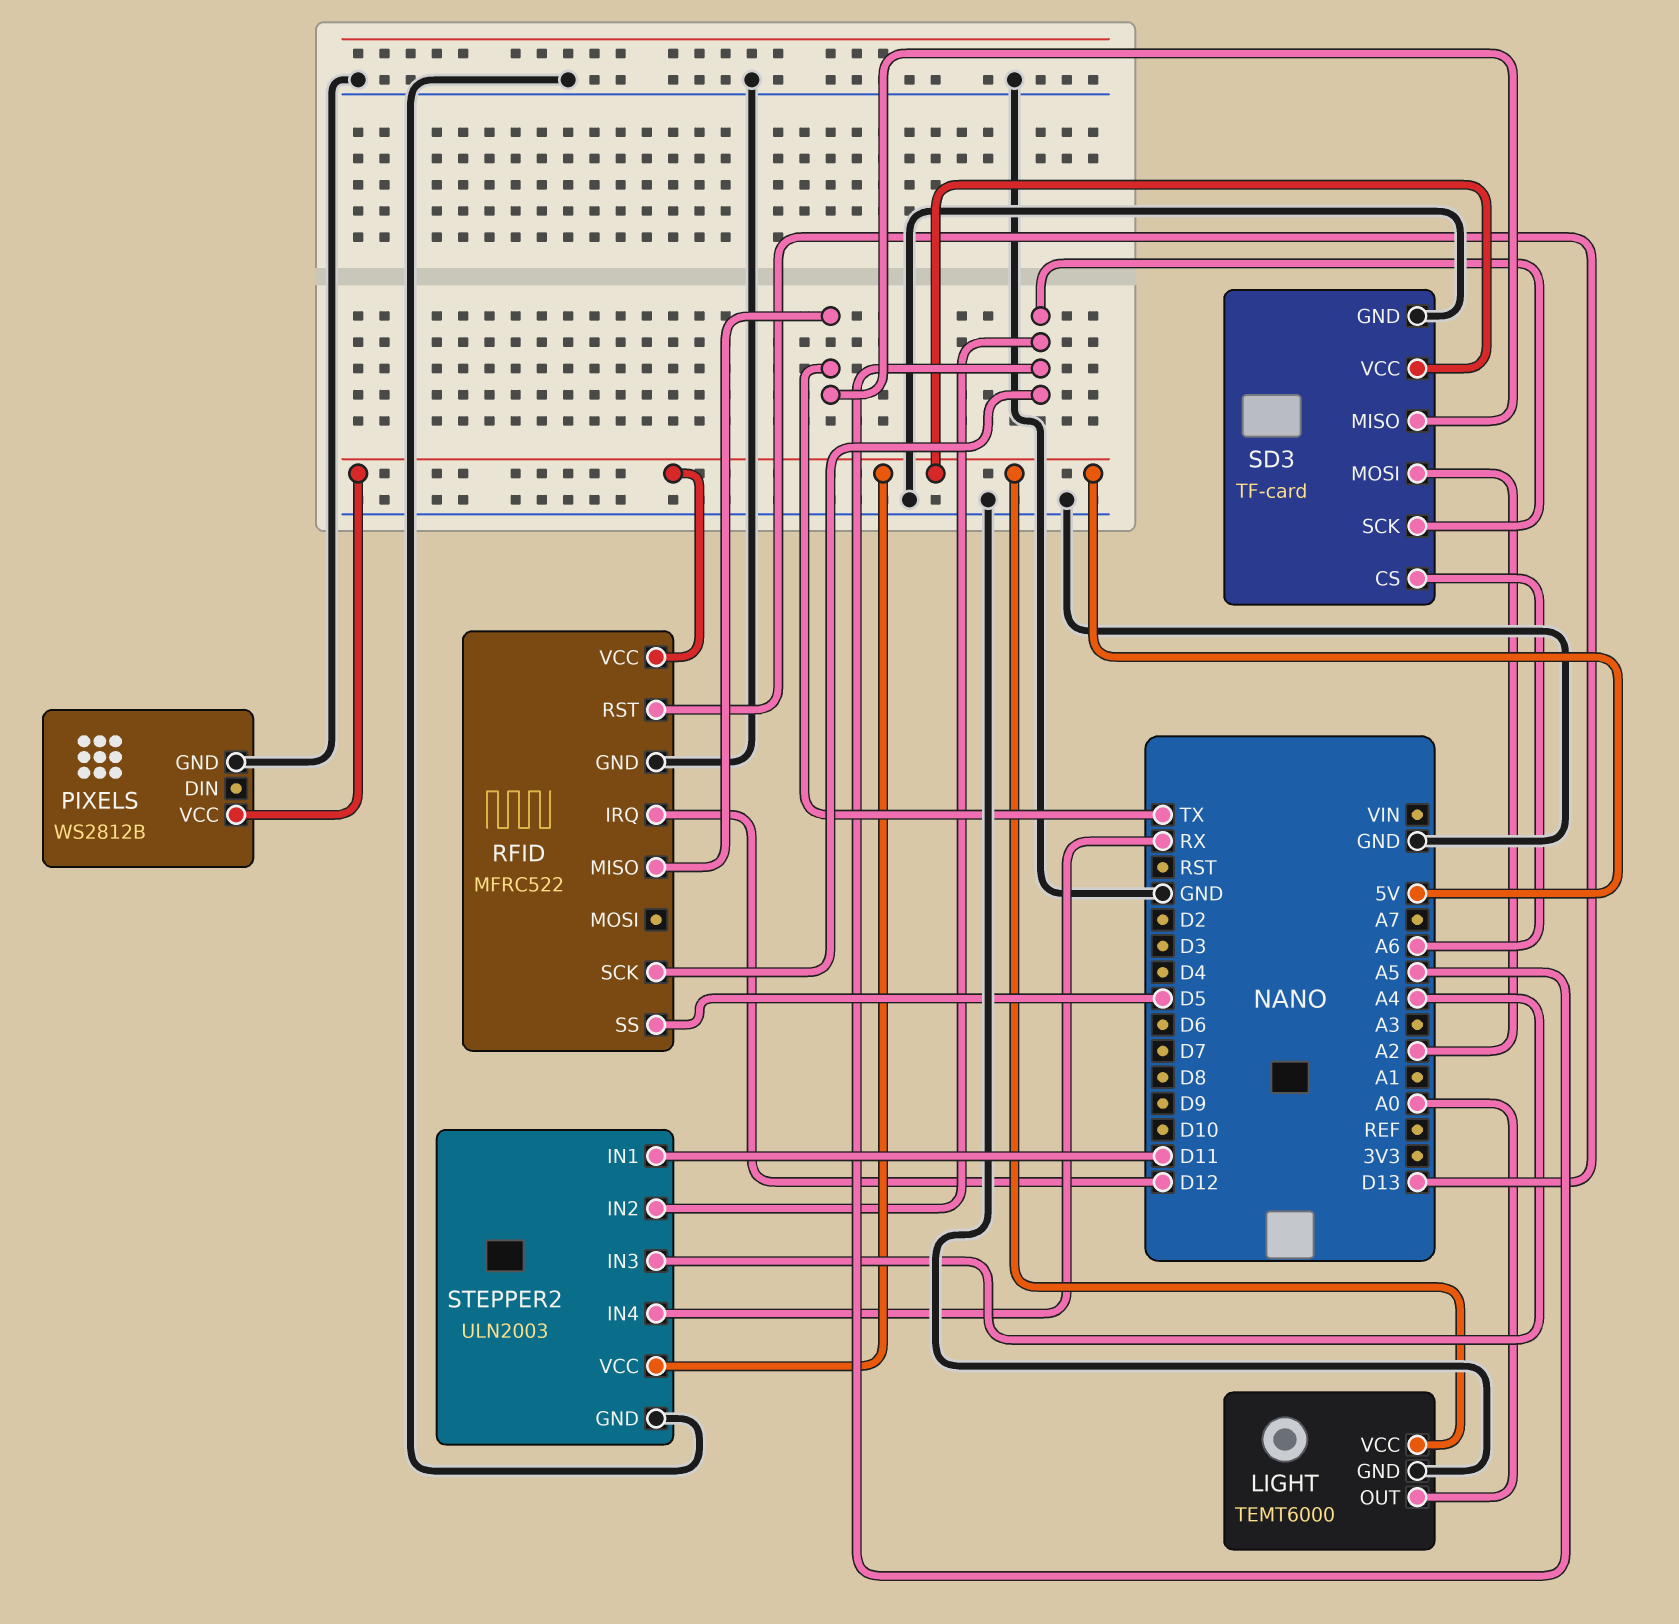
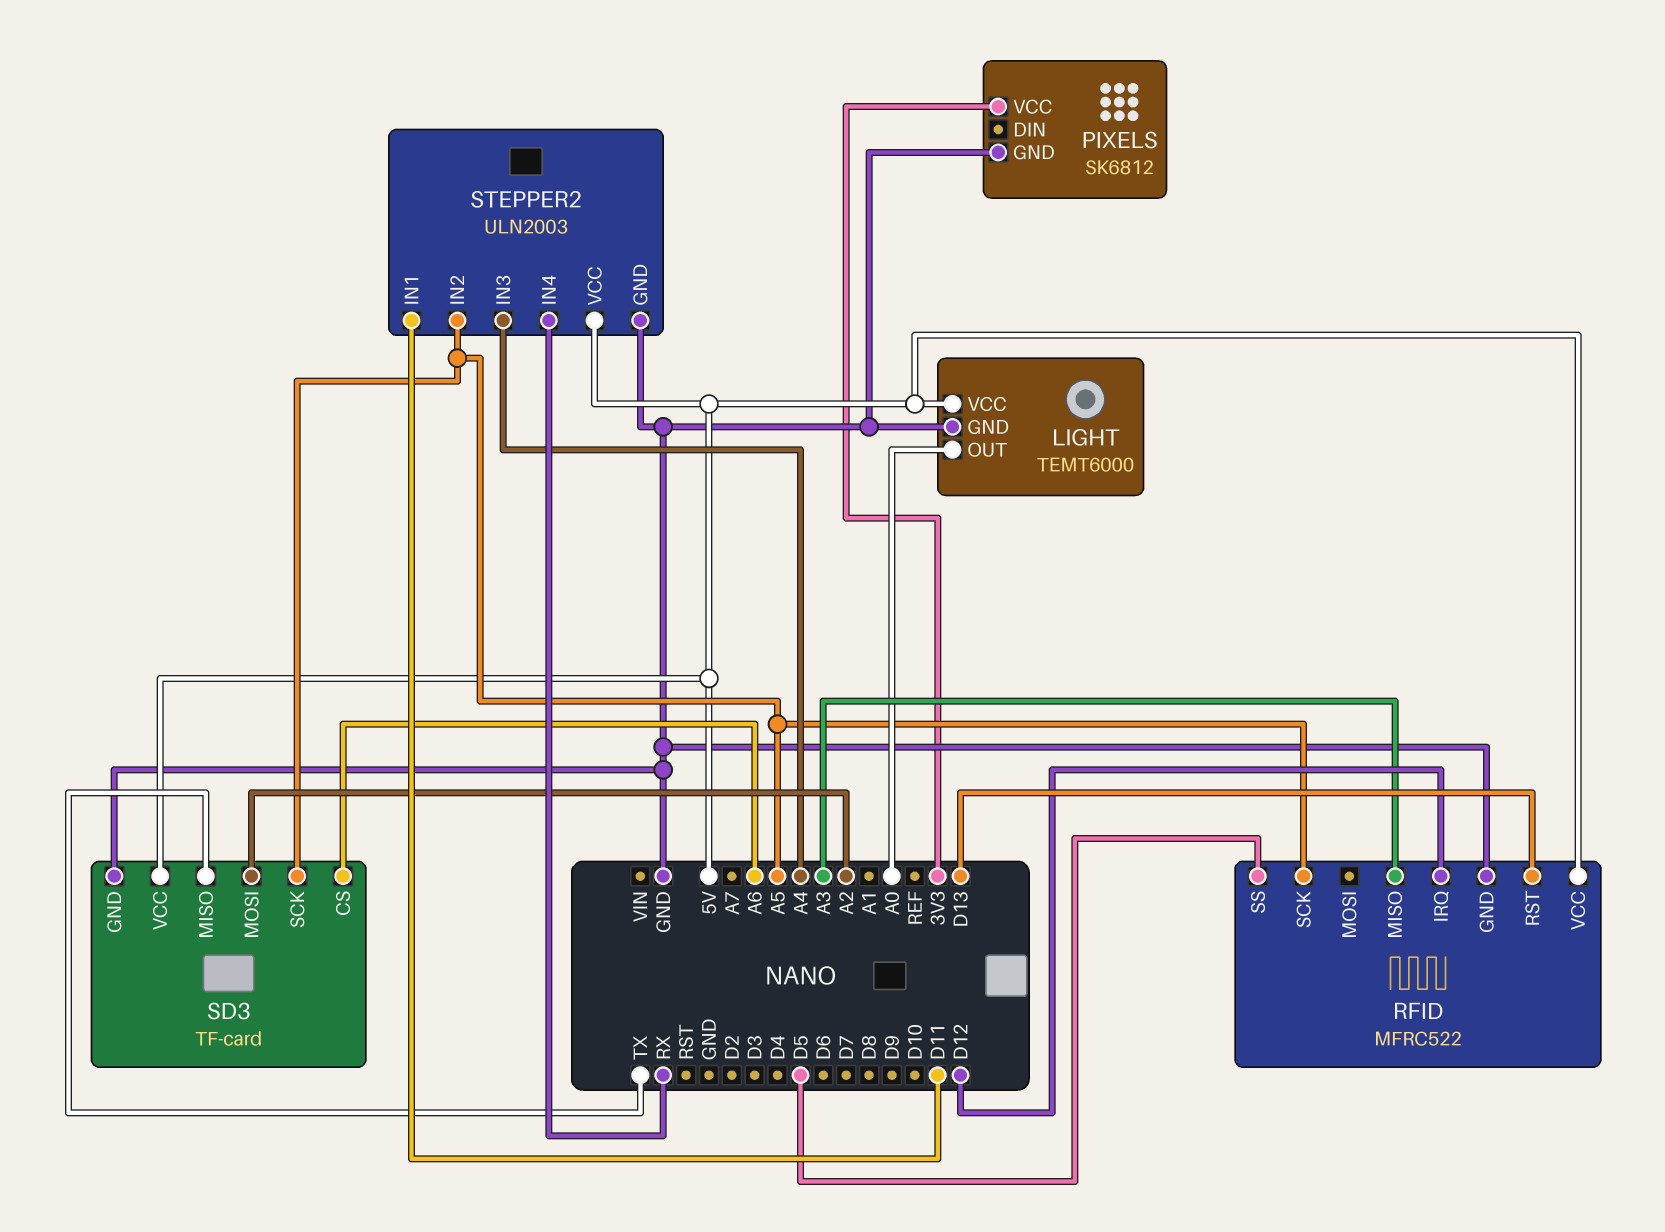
PIXELS: WS2812B -> SK6812
PIXELS pin VCC: 5V -> 3V3
RFID pin MISO: TX -> A3

